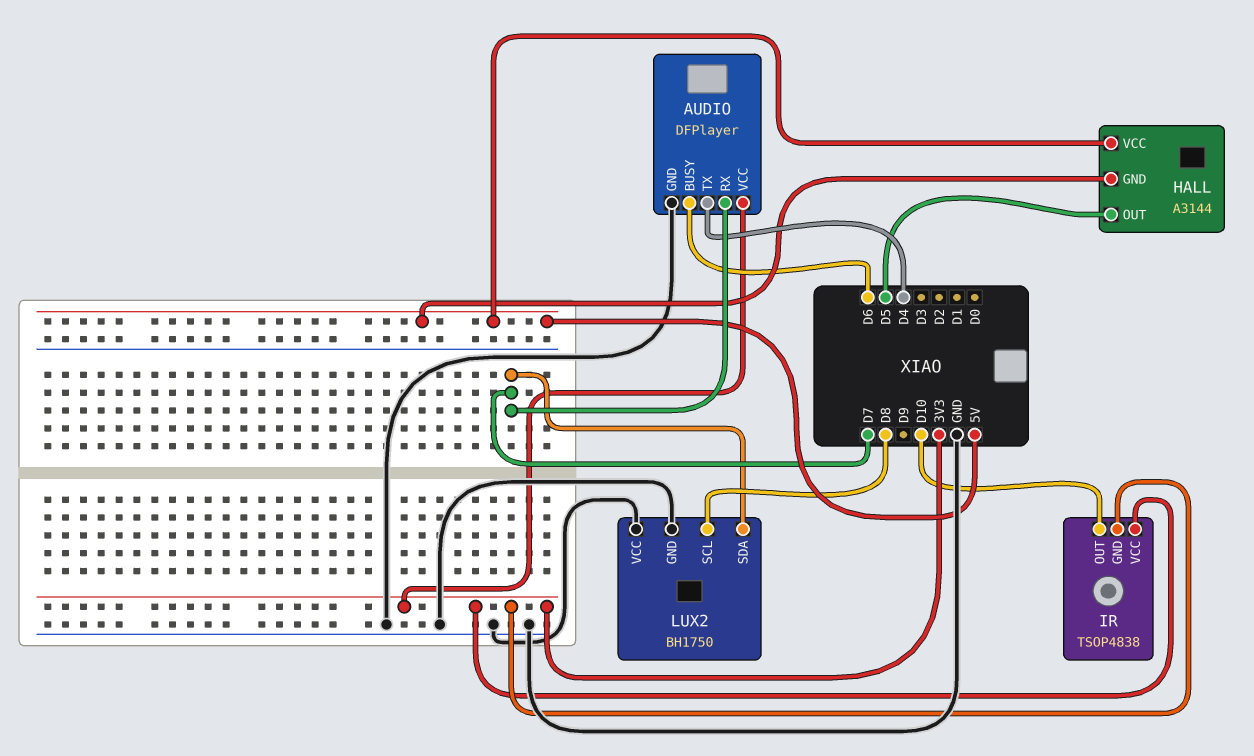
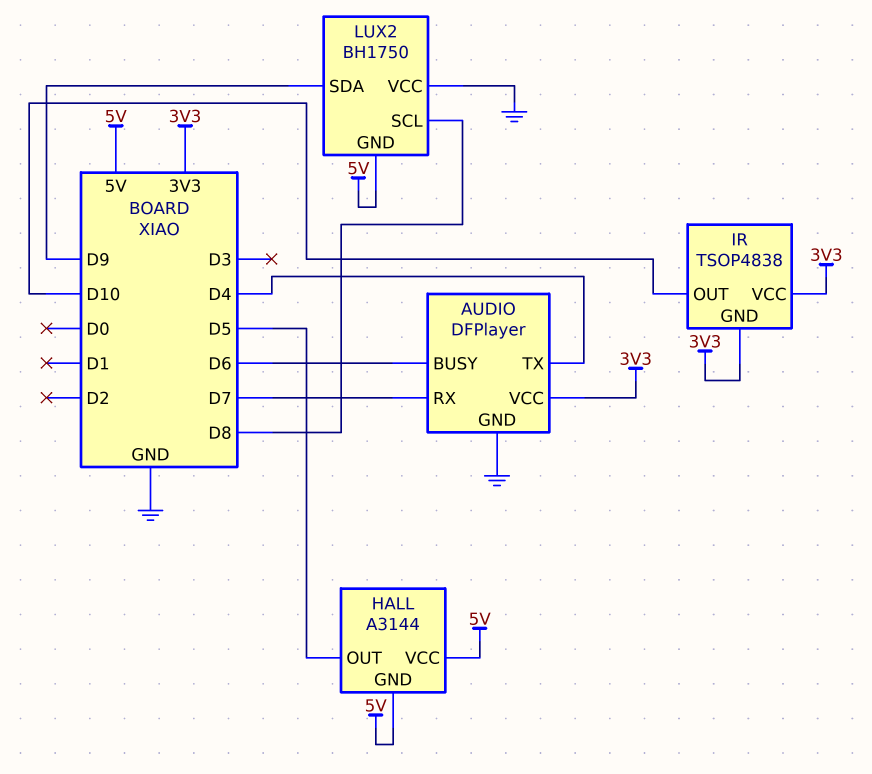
LUX2 pin GND: GND -> 5V
LUX2 pin SDA: D7 -> D9

